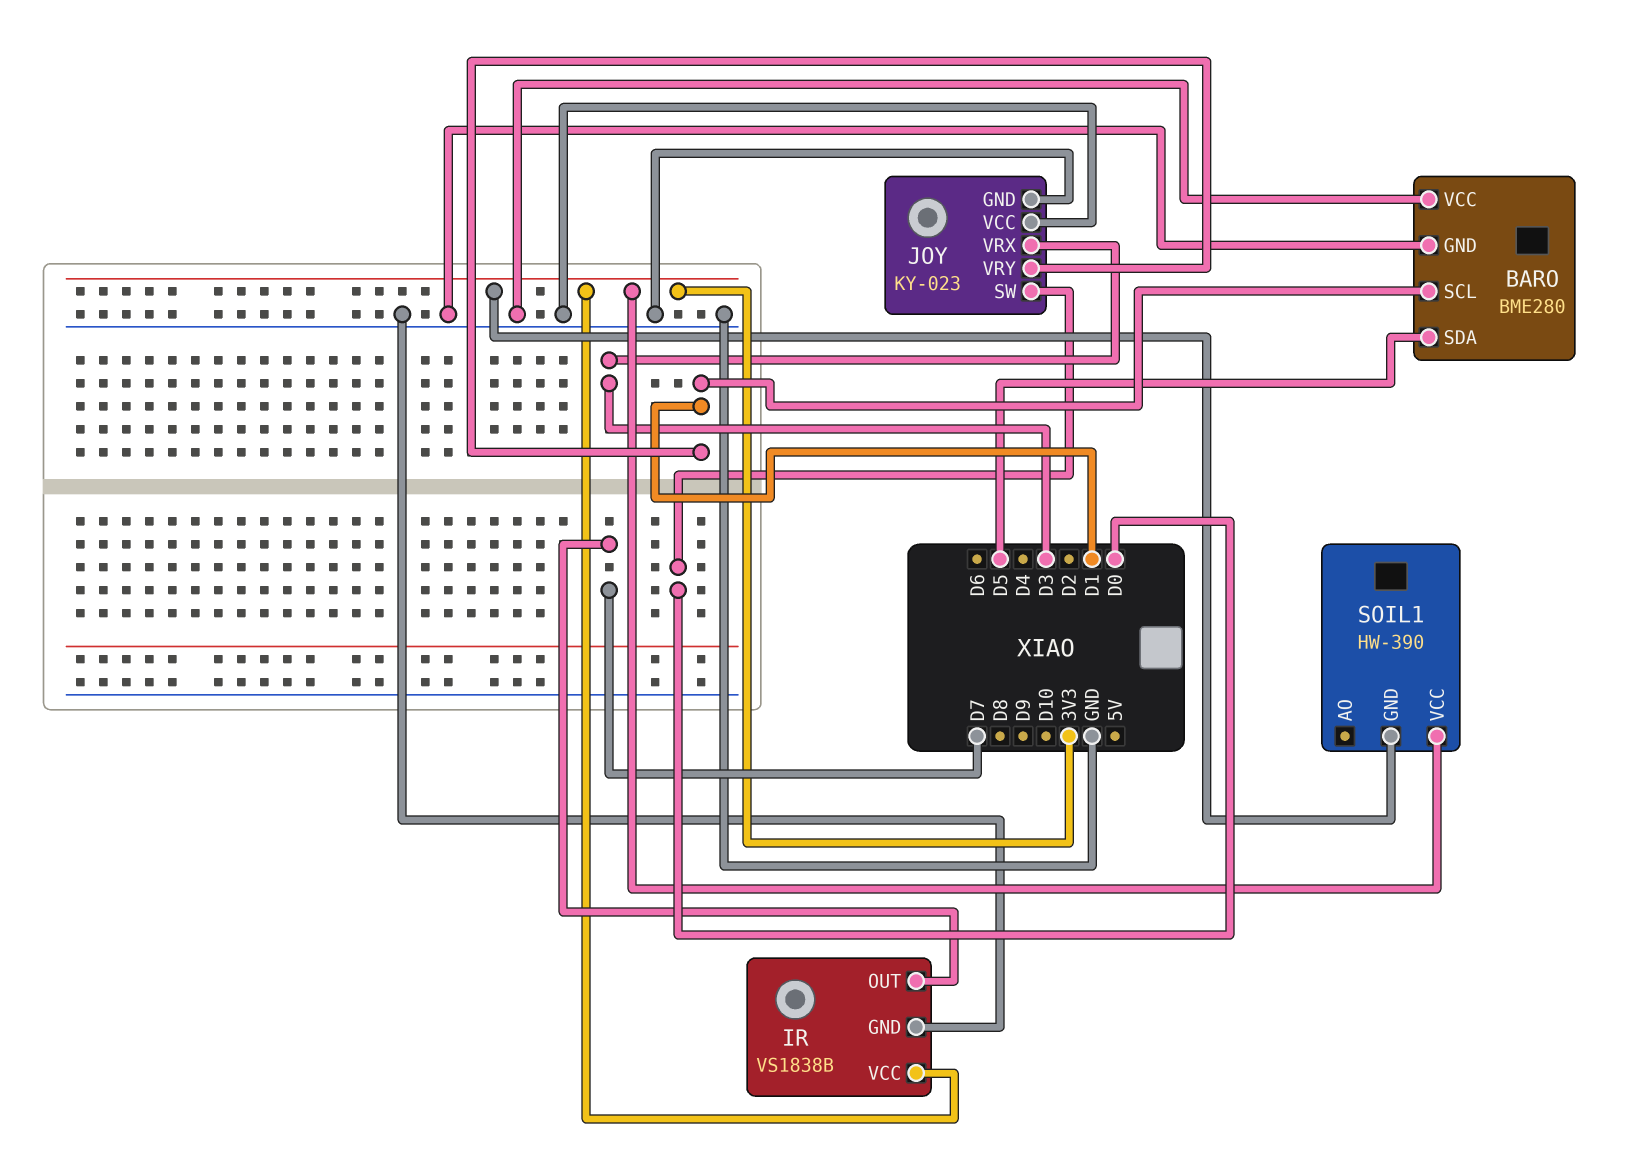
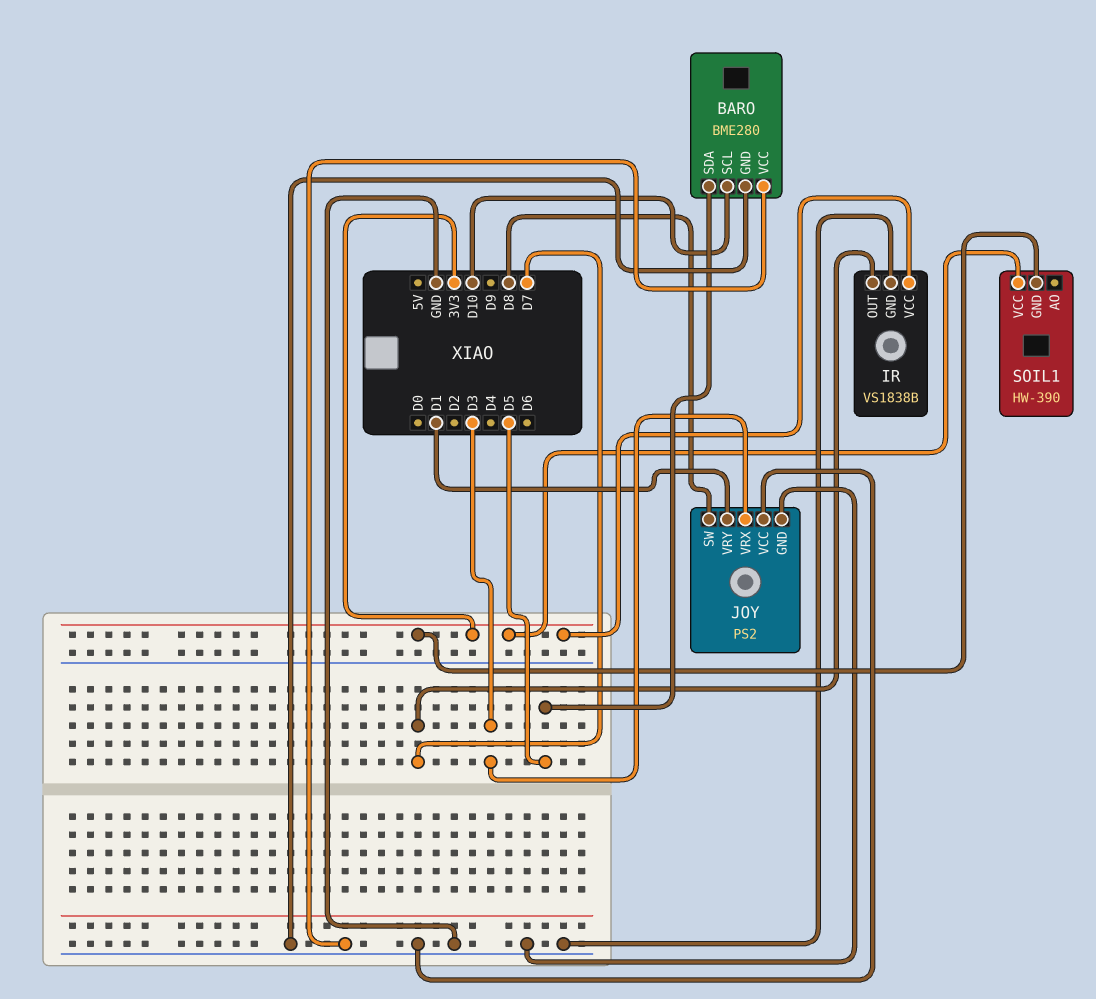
BARO pin SCL: D1 -> D10
JOY: KY-023 -> PS2
JOY pin SW: D0 -> D8

